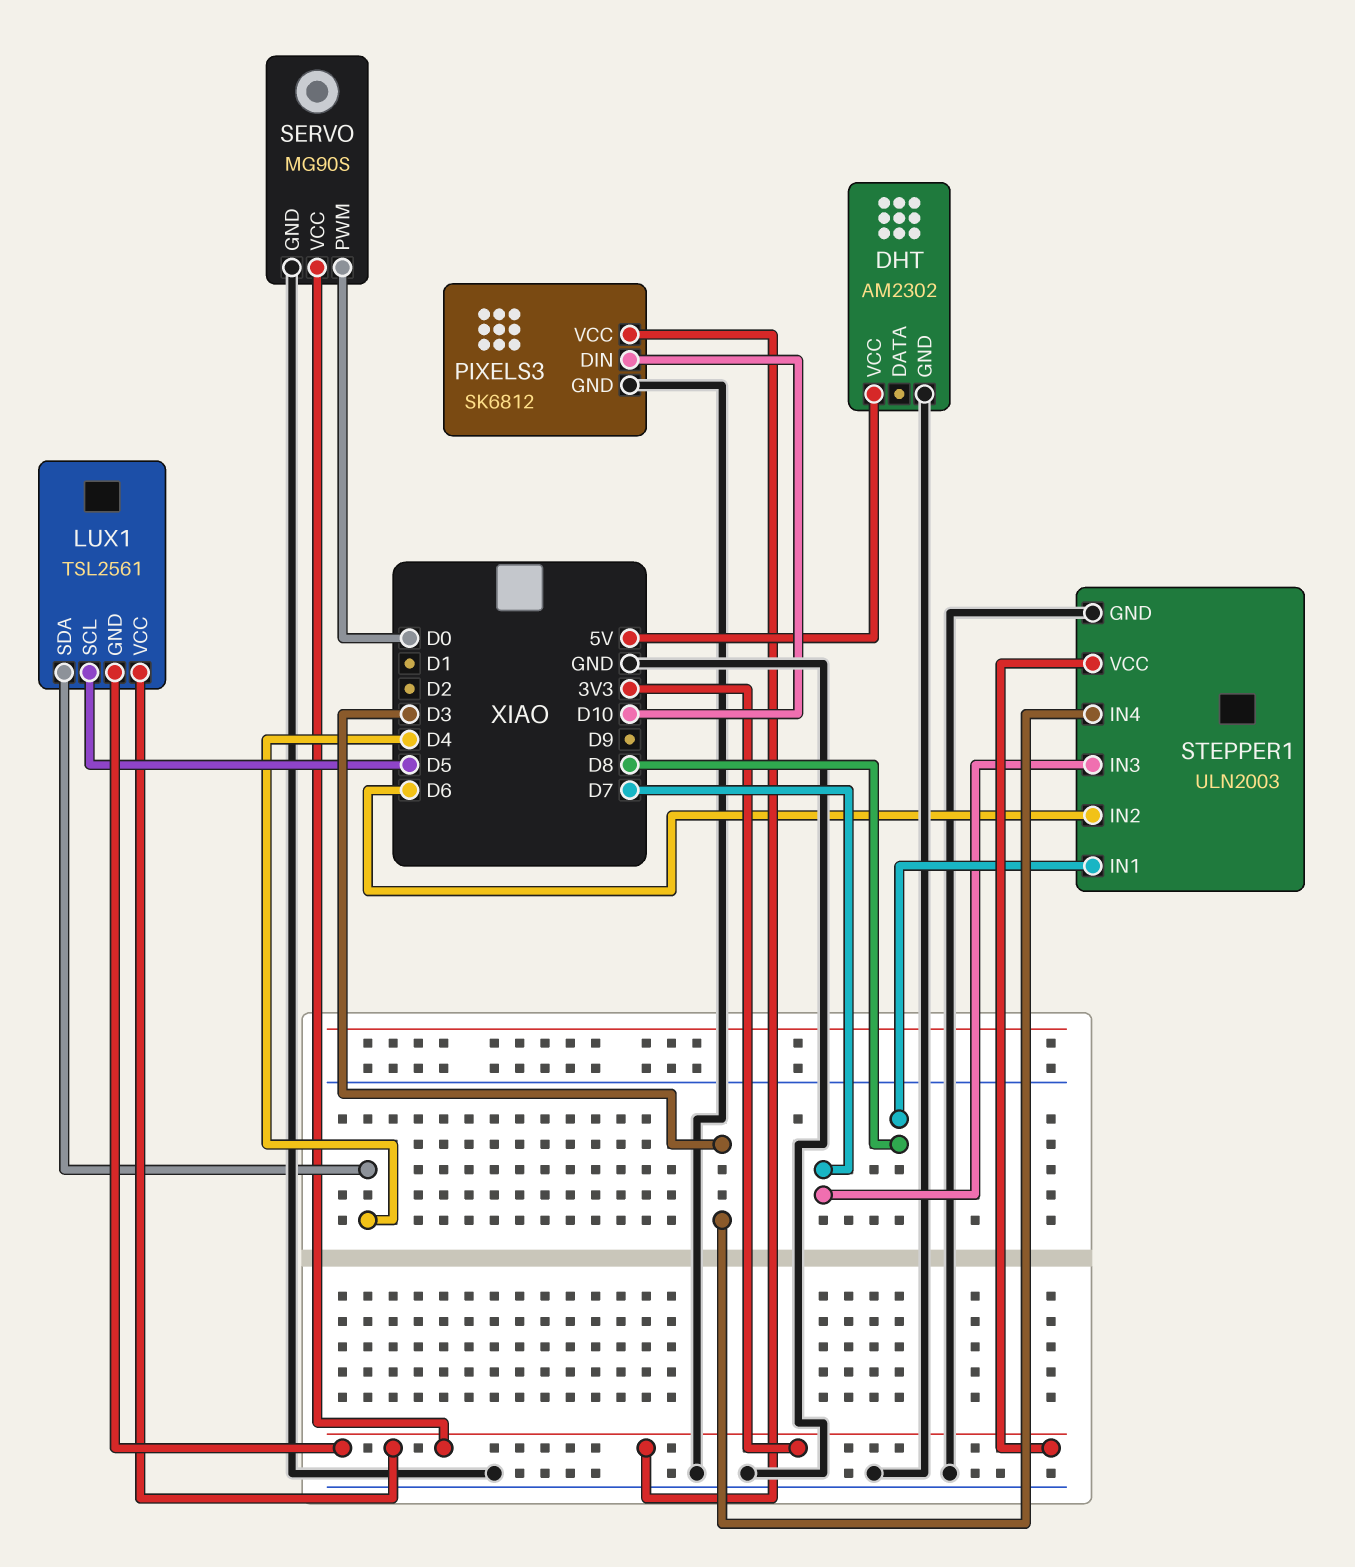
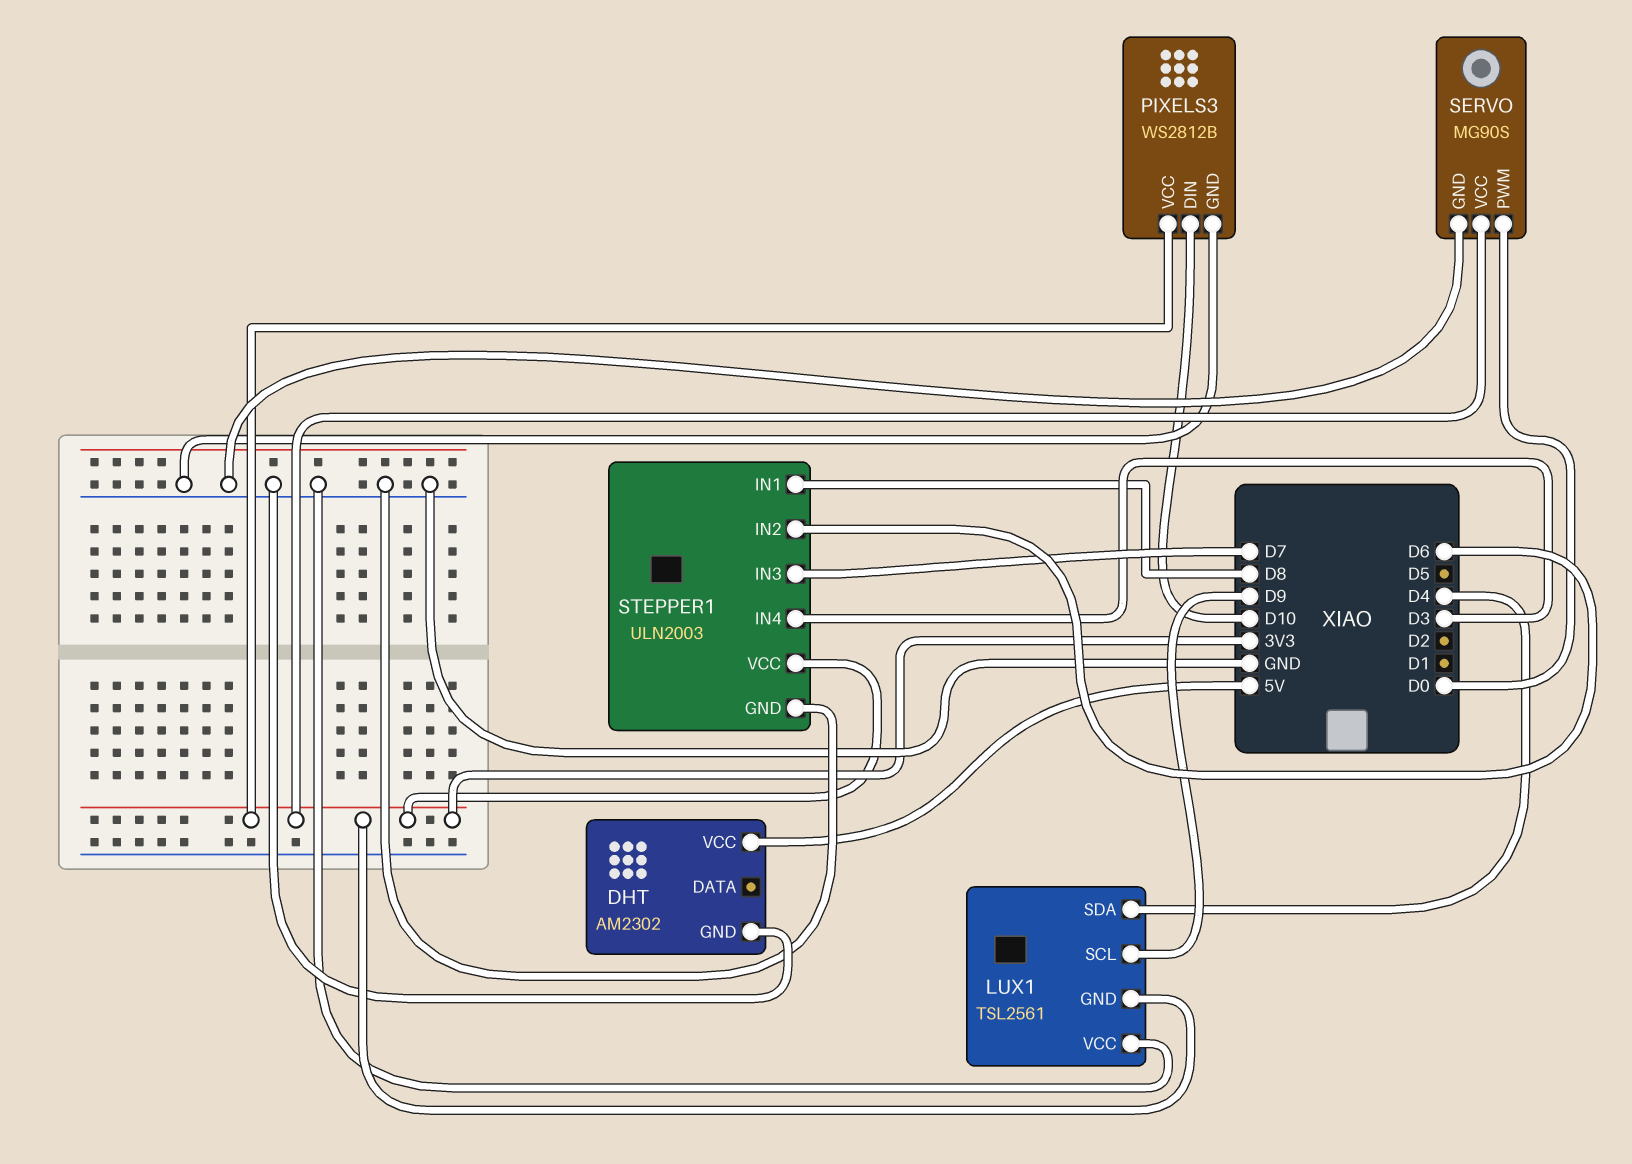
LUX1 pin SCL: D5 -> D9
LUX1 pin VCC: 3V3 -> GND
PIXELS3: SK6812 -> WS2812B

